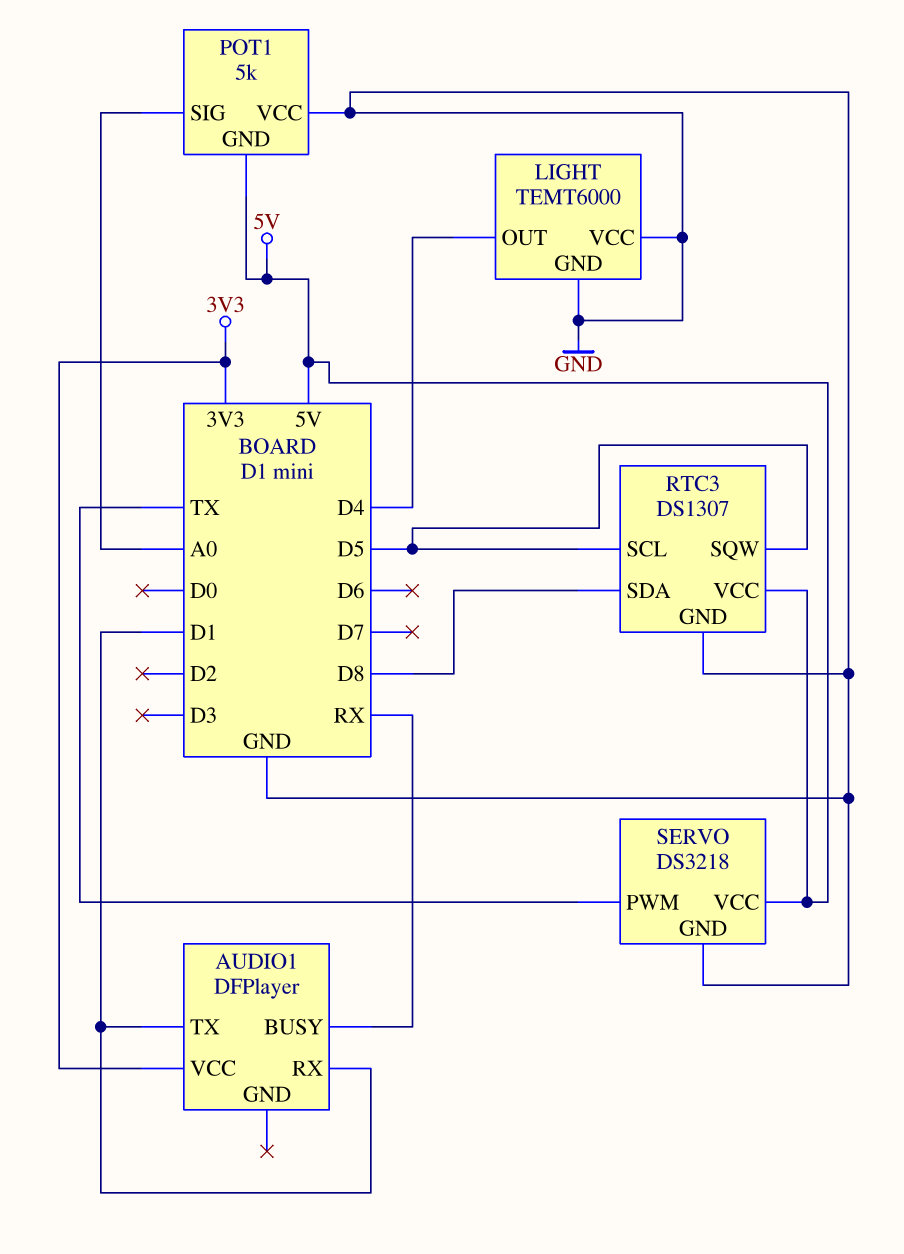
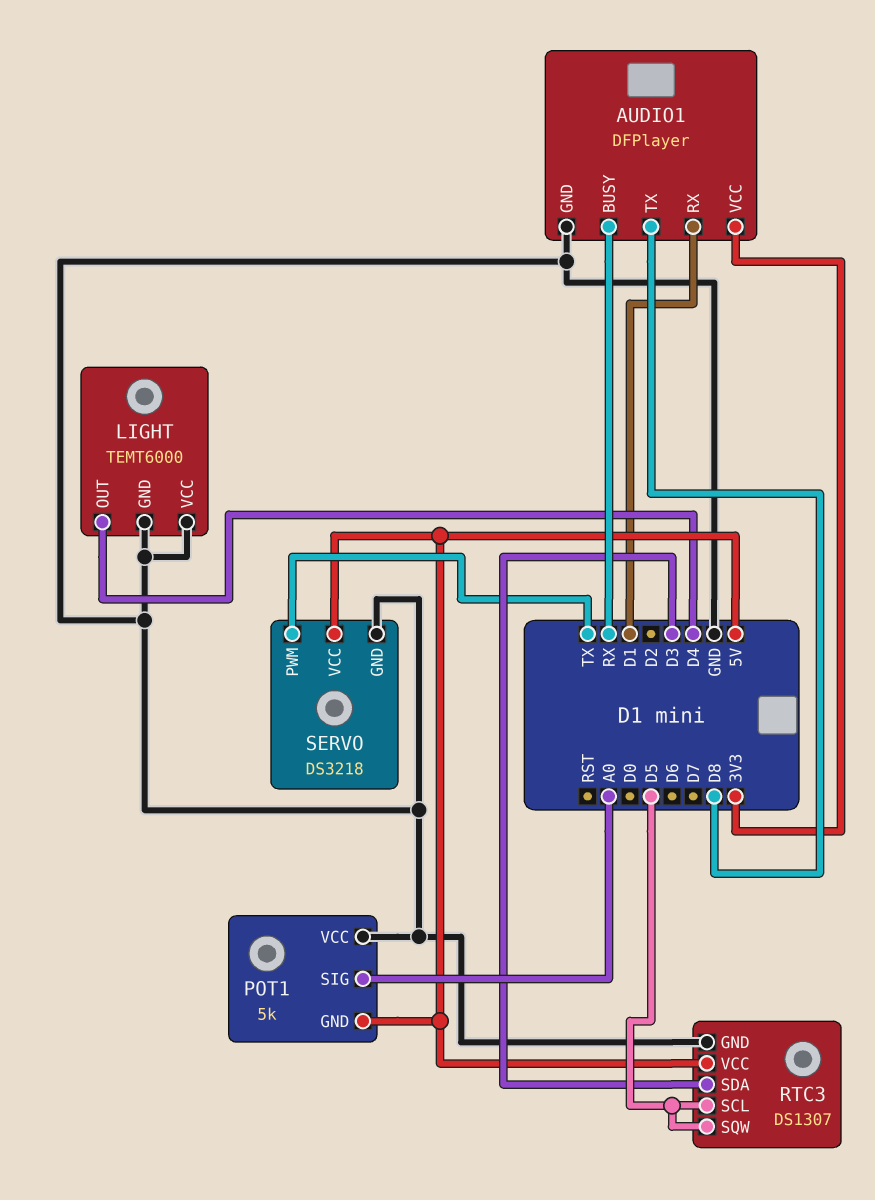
AUDIO1 pin GND: none -> GND
AUDIO1 pin TX: D1 -> D8
RTC3 pin SDA: D8 -> D3

